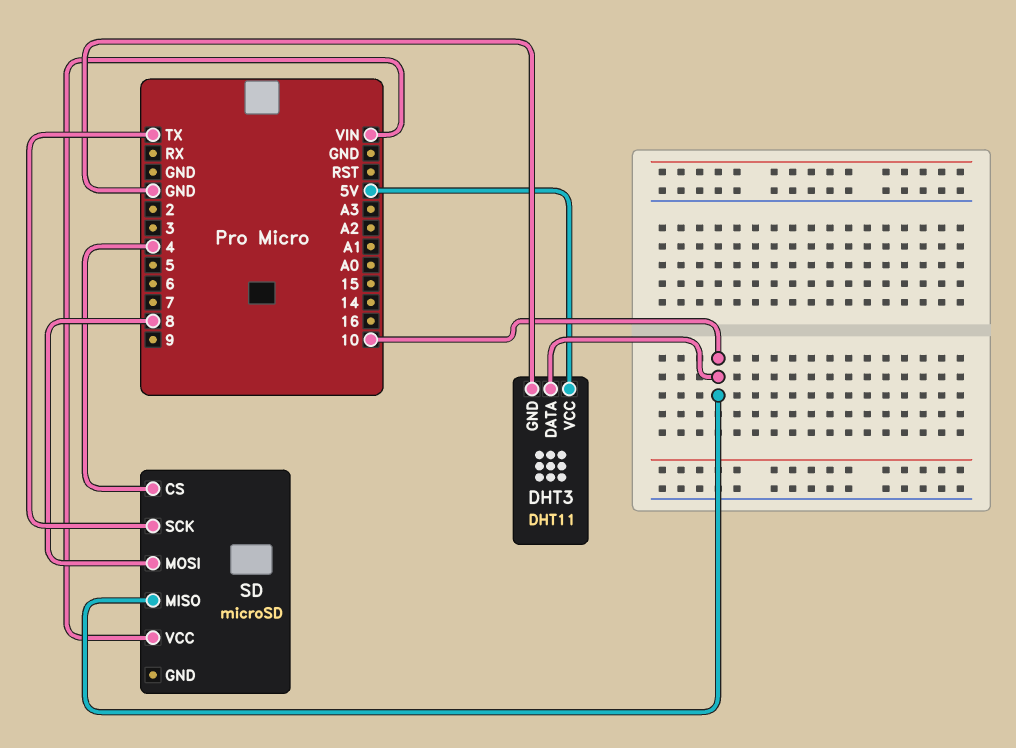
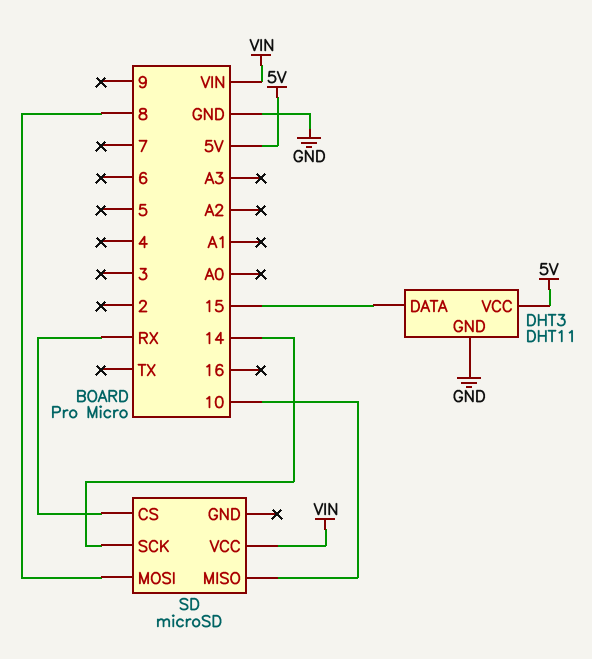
DHT3 pin DATA: 10 -> 15
SD pin CS: 4 -> RX
SD pin SCK: TX -> 14

